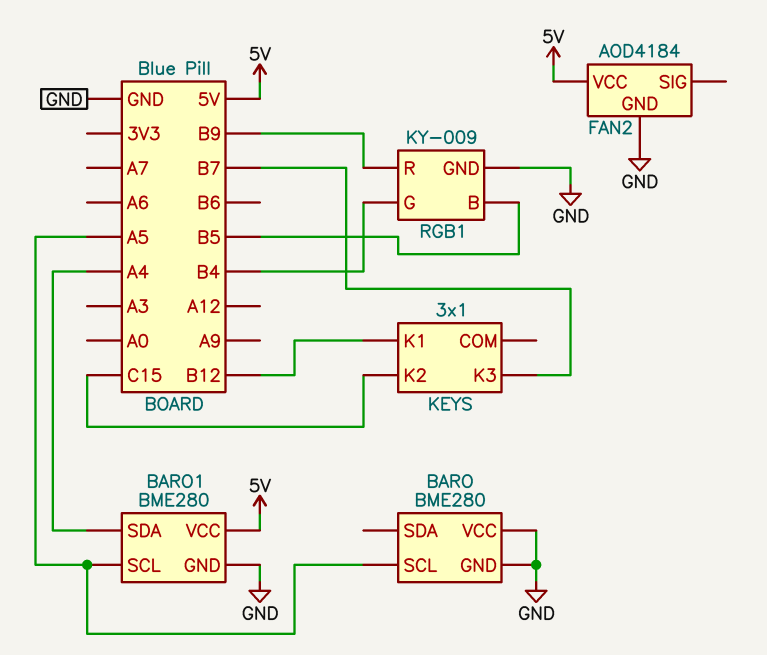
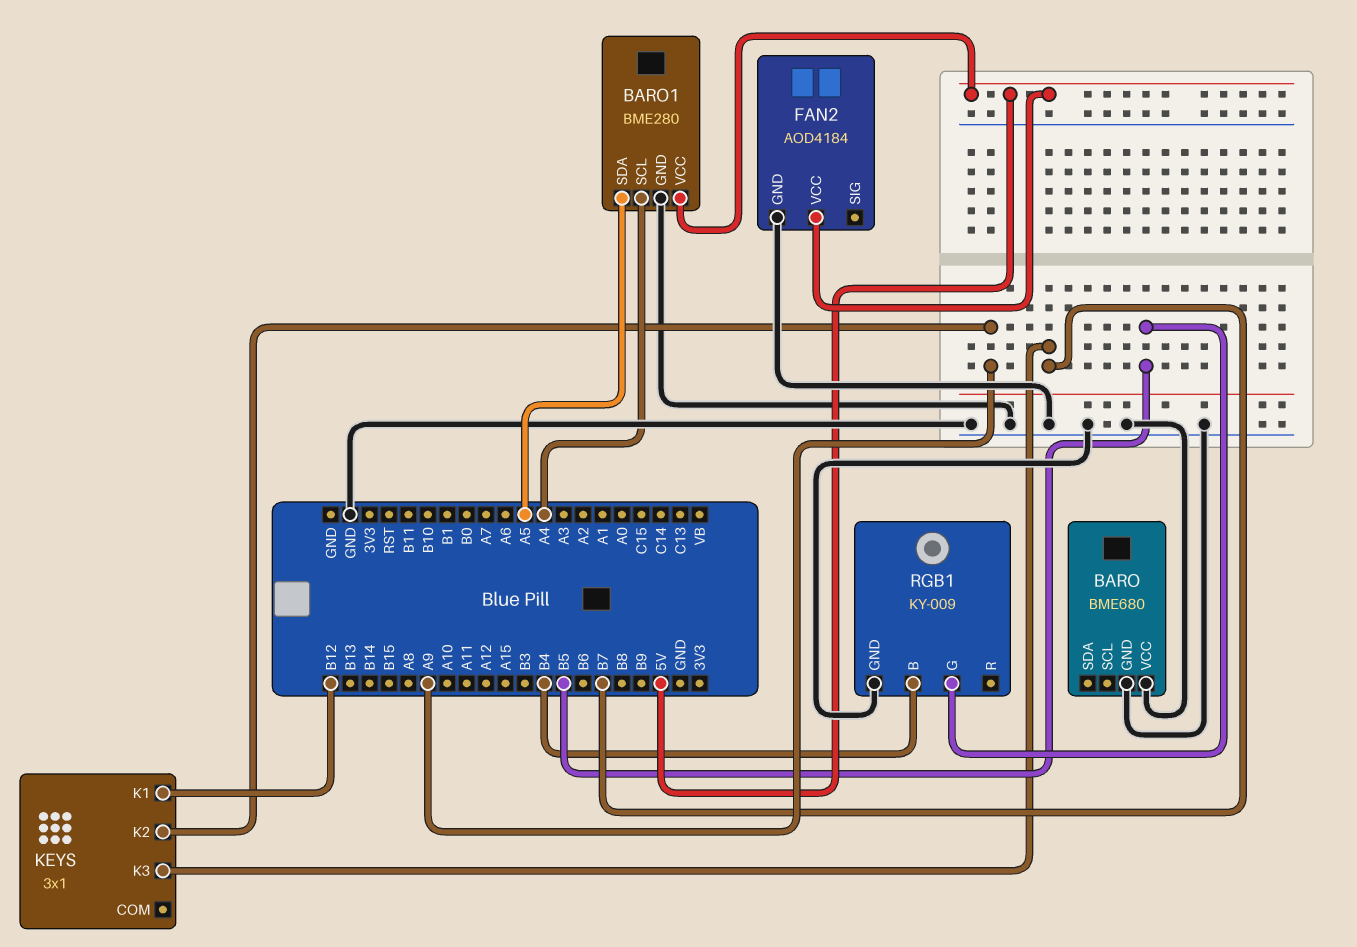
BARO: BME280 -> BME680
BARO pin SCL: A5 -> none
BARO1 pin SCL: A5 -> A4
BARO1 pin SDA: A4 -> A5
KEYS pin K2: C15 -> A9
RGB1 pin B: B5 -> B4
RGB1 pin G: B4 -> B5
RGB1 pin R: B9 -> none

